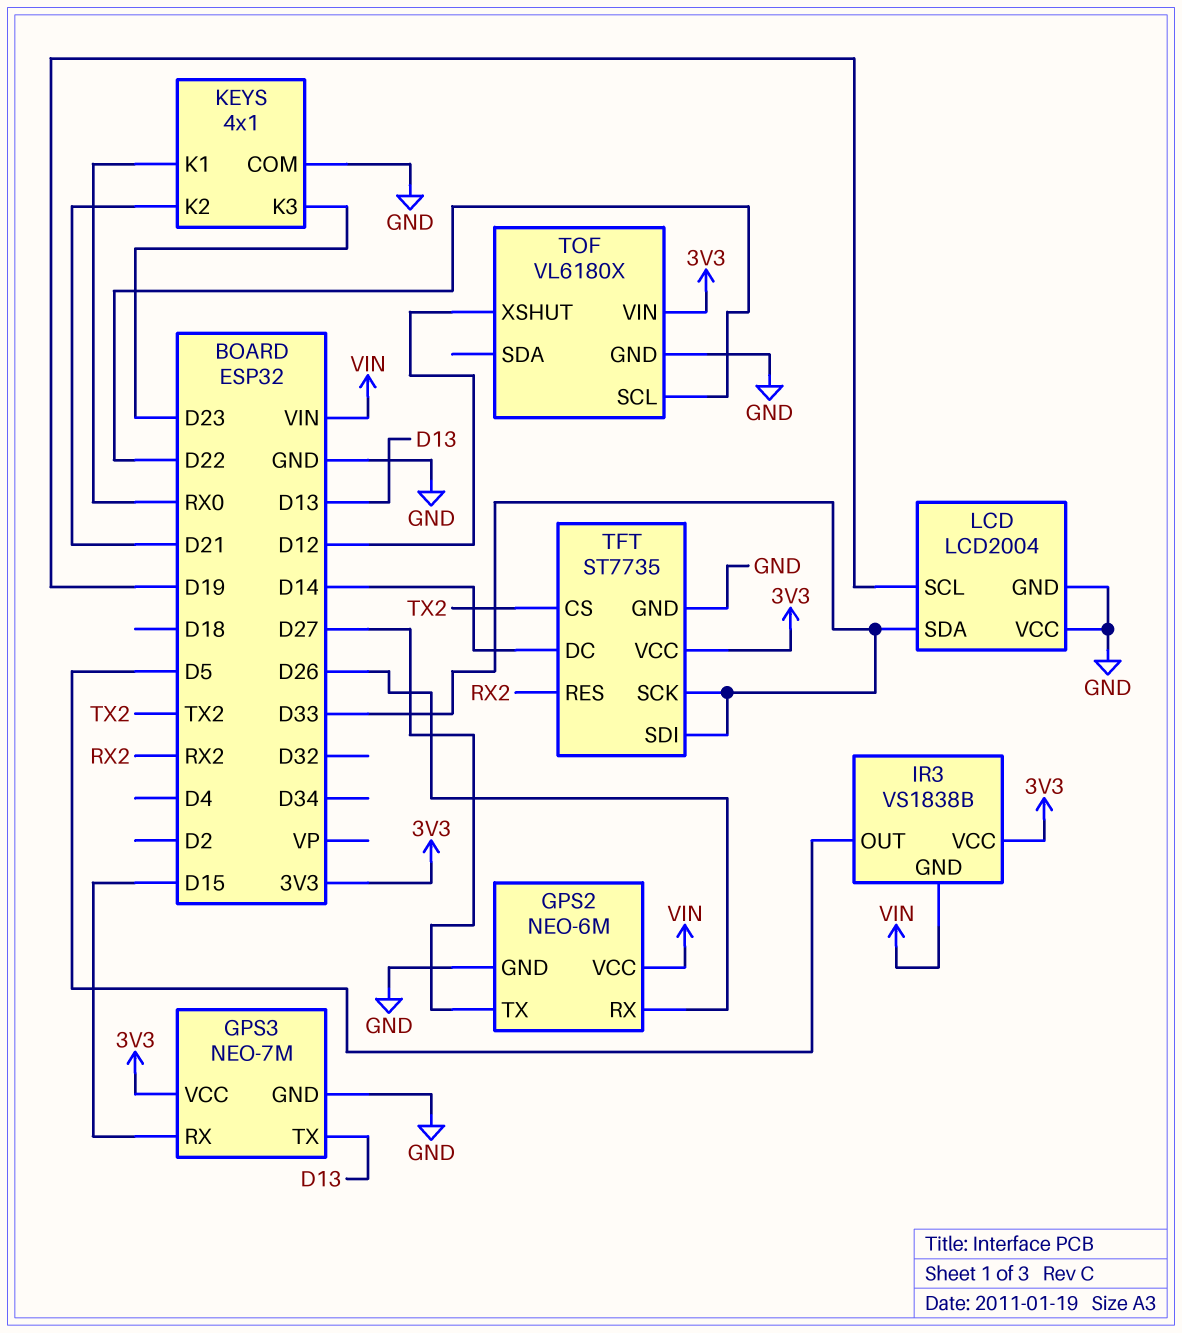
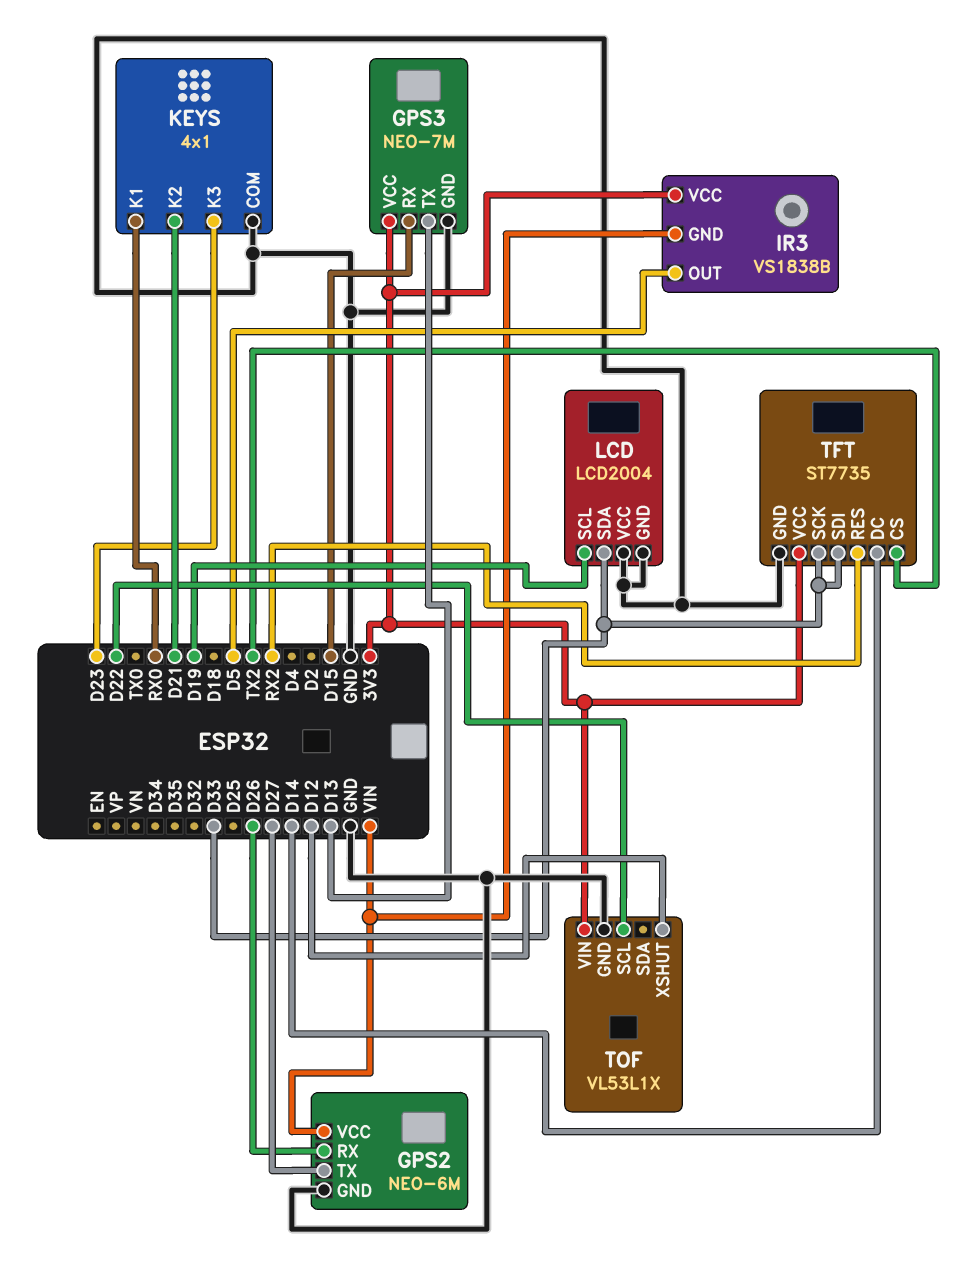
TOF: VL6180X -> VL53L1X

